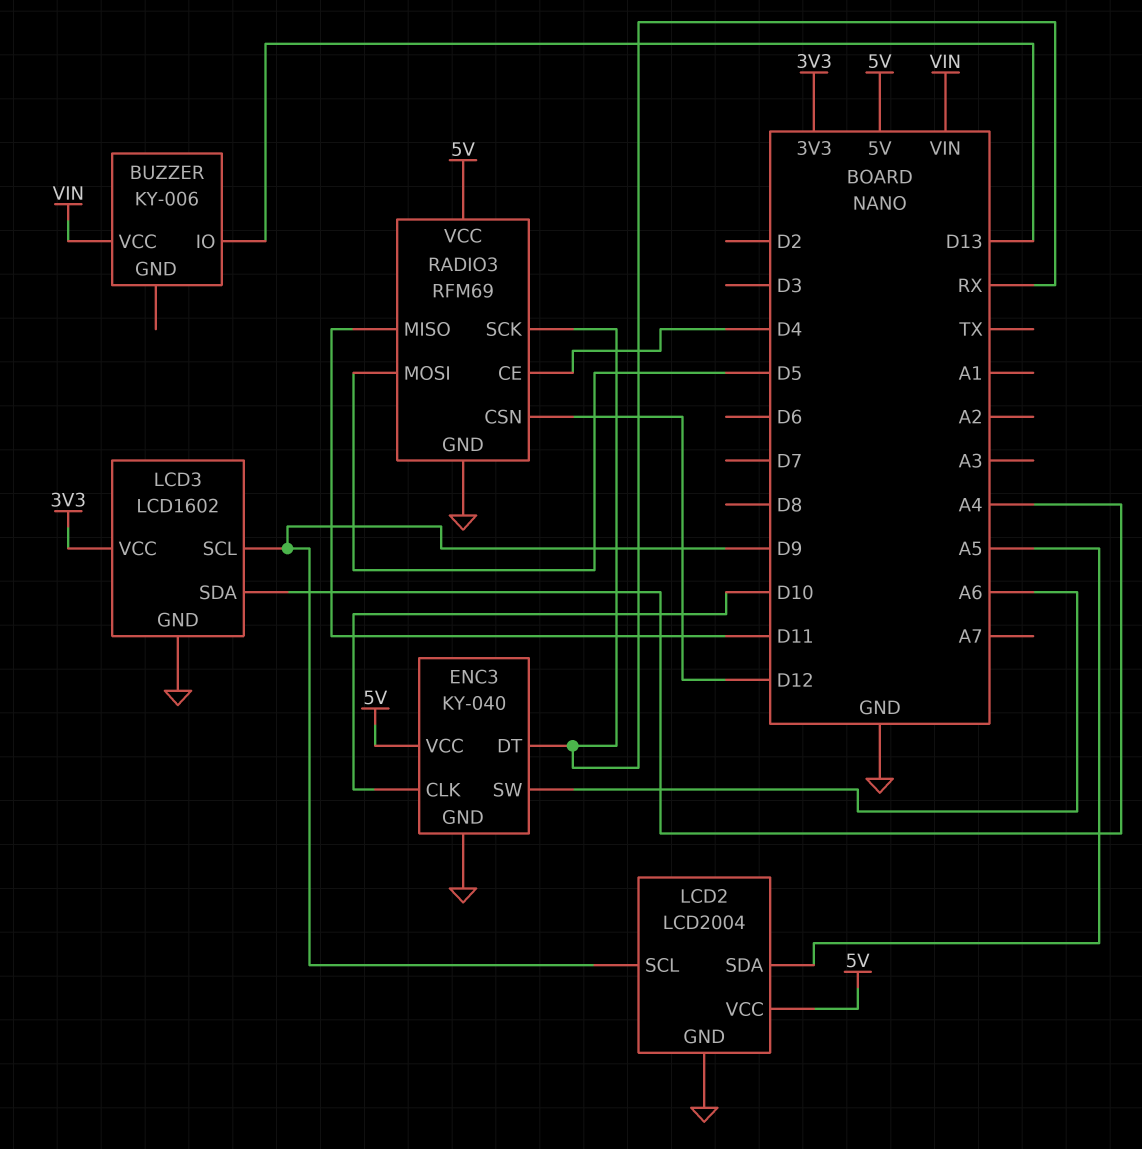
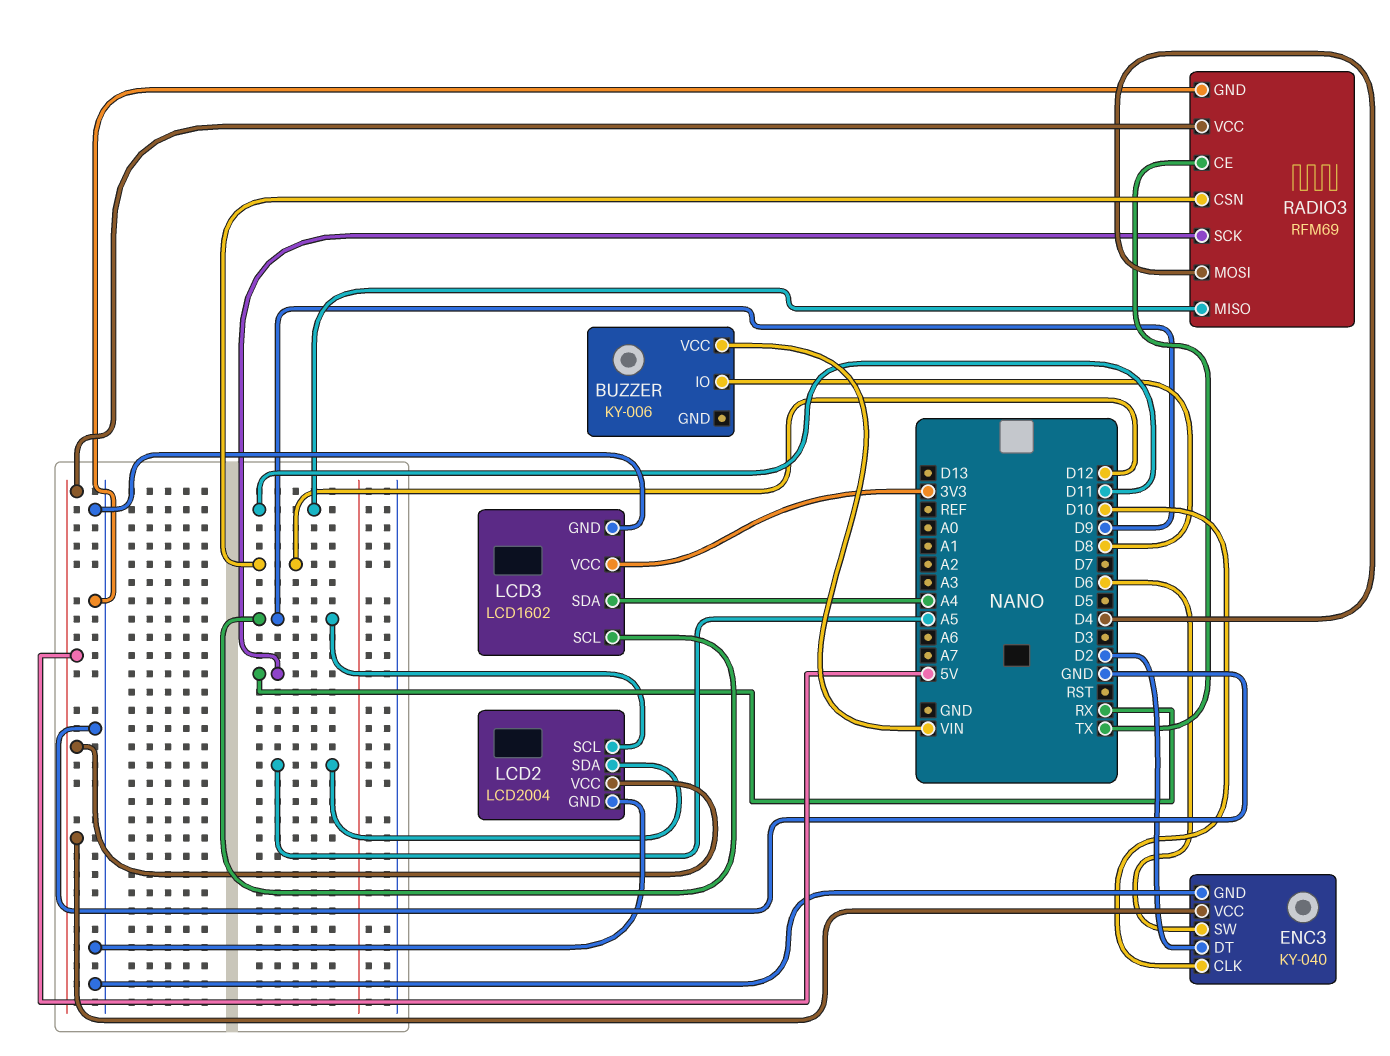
BUZZER pin IO: D13 -> D8
ENC3 pin DT: RX -> D2
ENC3 pin SW: A6 -> D6
RADIO3 pin CE: D4 -> TX
RADIO3 pin MOSI: D5 -> D4

